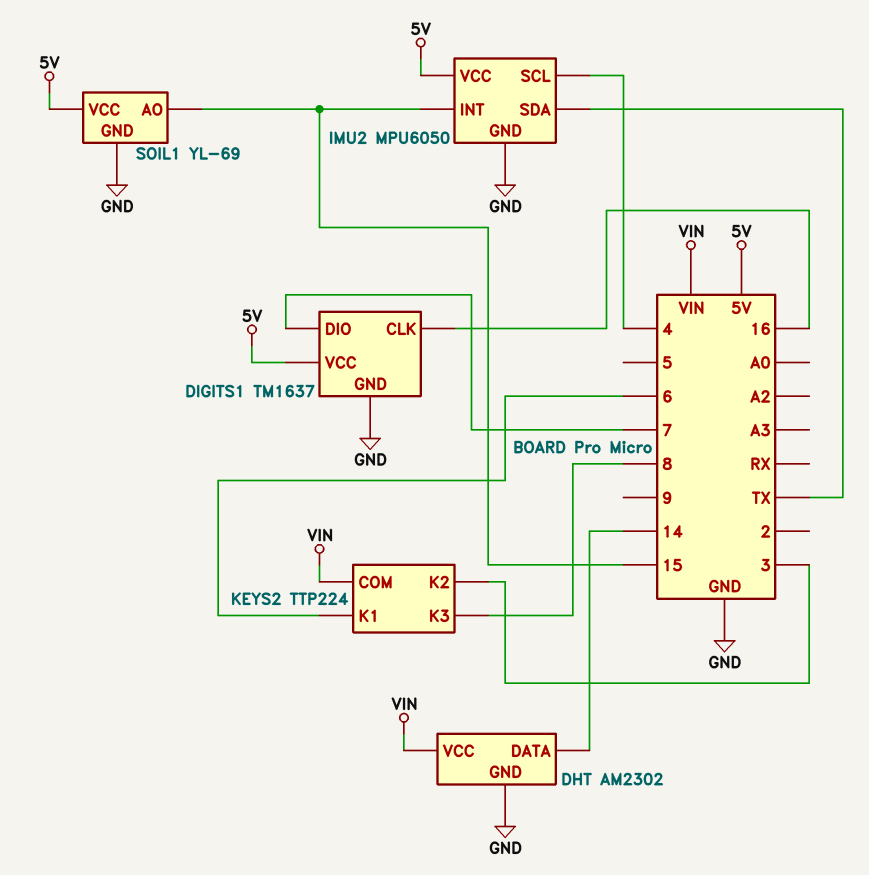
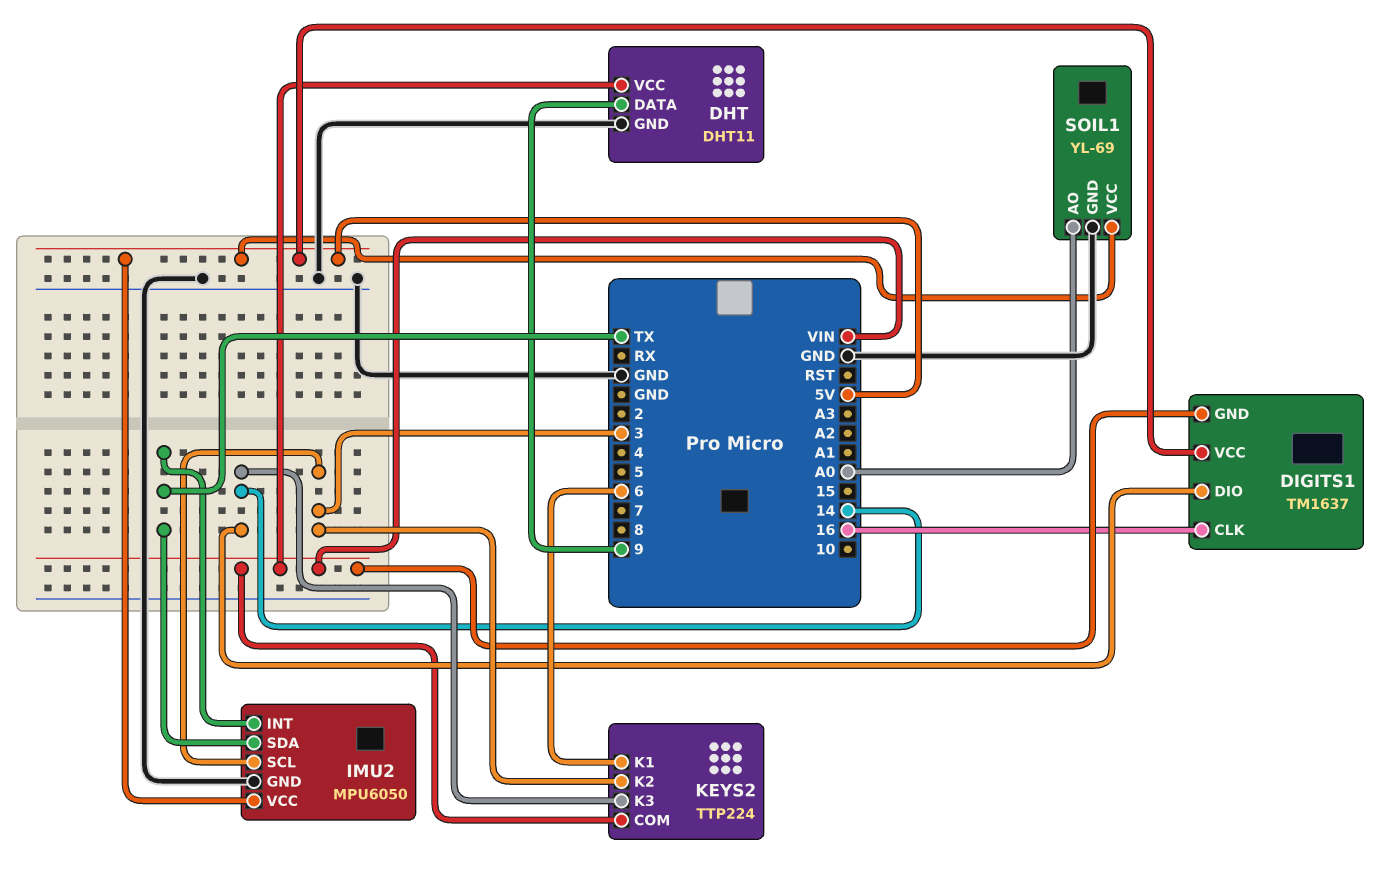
DHT: AM2302 -> DHT11
DHT pin DATA: 14 -> 9
DIGITS1 pin DIO: 7 -> 14
DIGITS1 pin GND: GND -> VIN
IMU2 pin INT: 15 -> TX
IMU2 pin SCL: 4 -> 3
KEYS2 pin K3: 8 -> 14
SOIL1 pin AO: 15 -> A0

